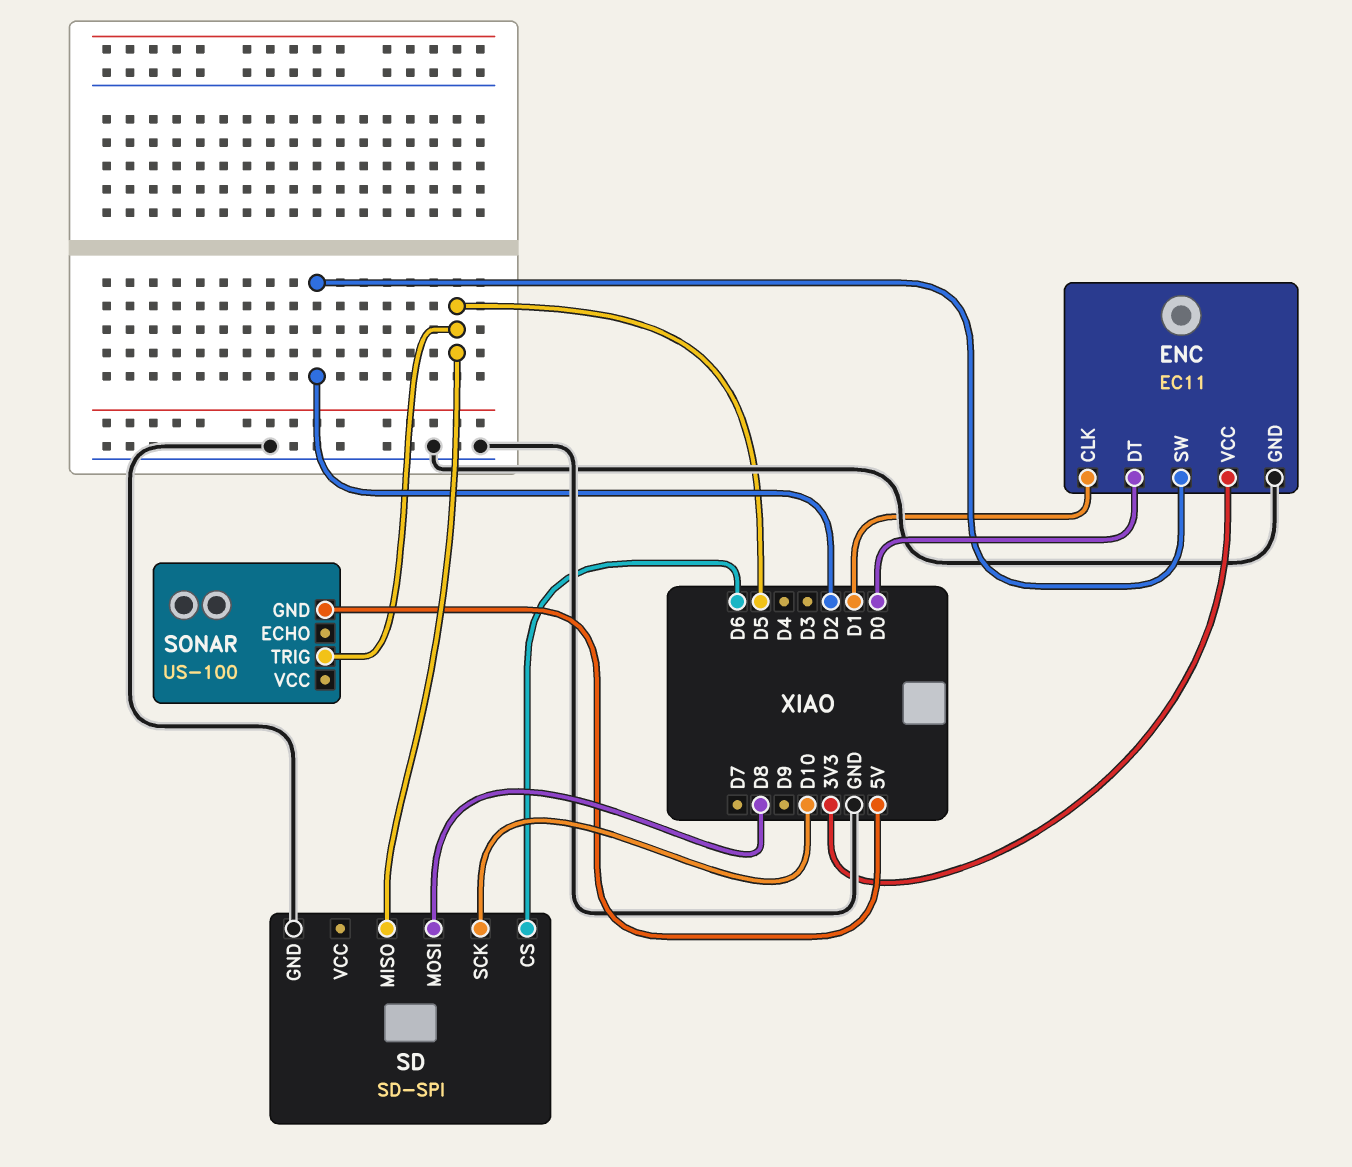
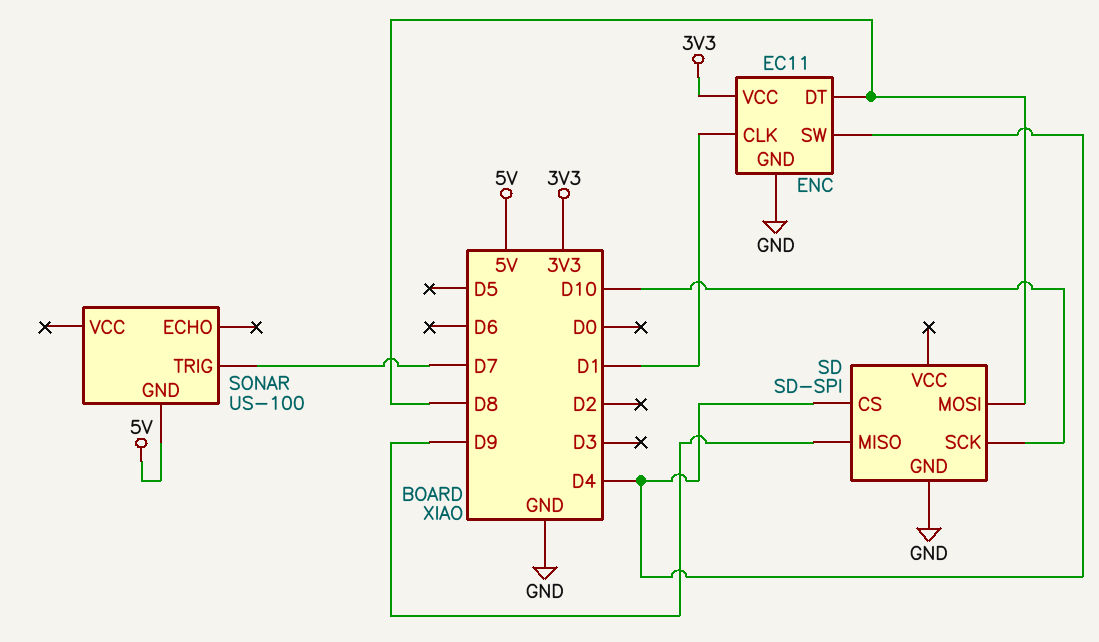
ENC pin DT: D0 -> D8
ENC pin SW: D2 -> D4
SD pin CS: D6 -> D4
SD pin MISO: D5 -> D9
SONAR pin TRIG: D5 -> D7

